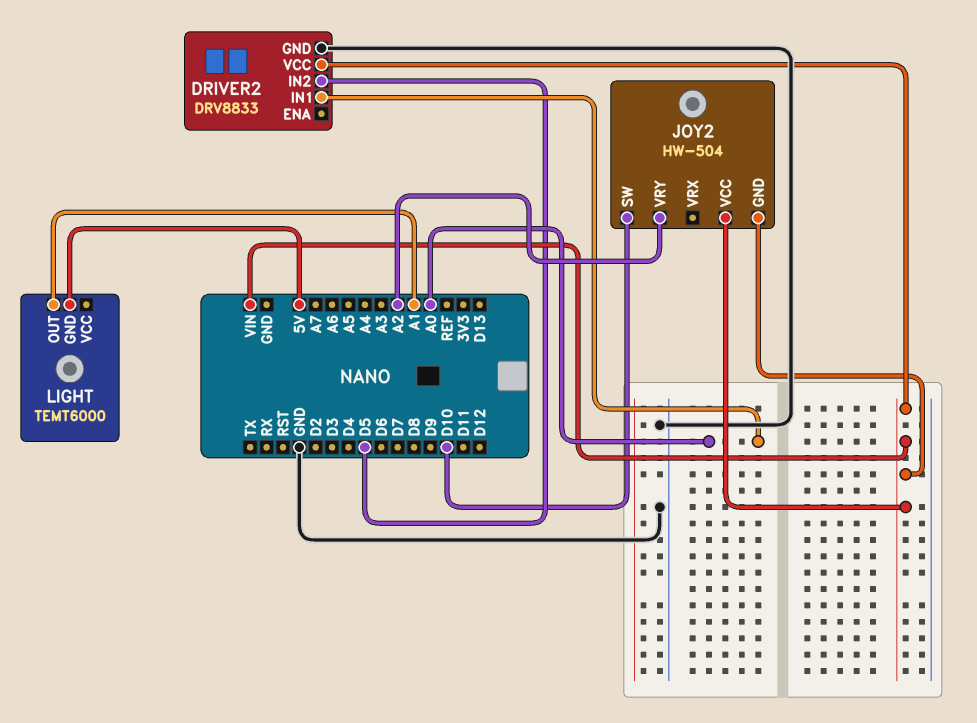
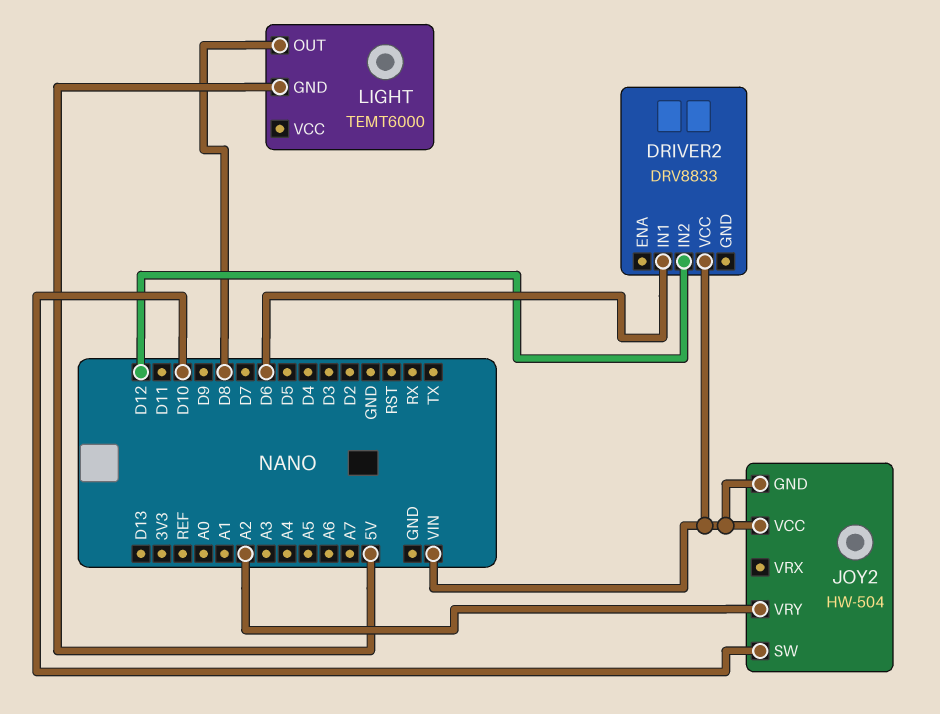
DRIVER2 pin GND: GND -> none
DRIVER2 pin IN1: A0 -> D6
DRIVER2 pin IN2: D5 -> D12
LIGHT pin OUT: A1 -> D8

